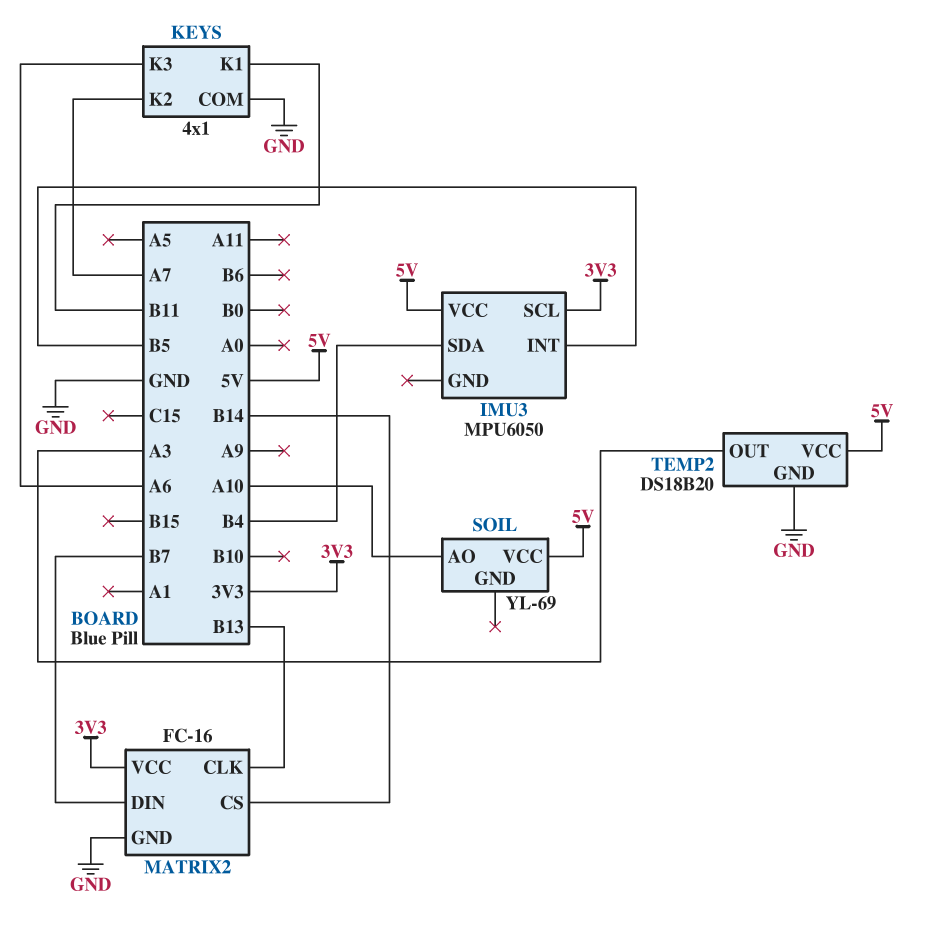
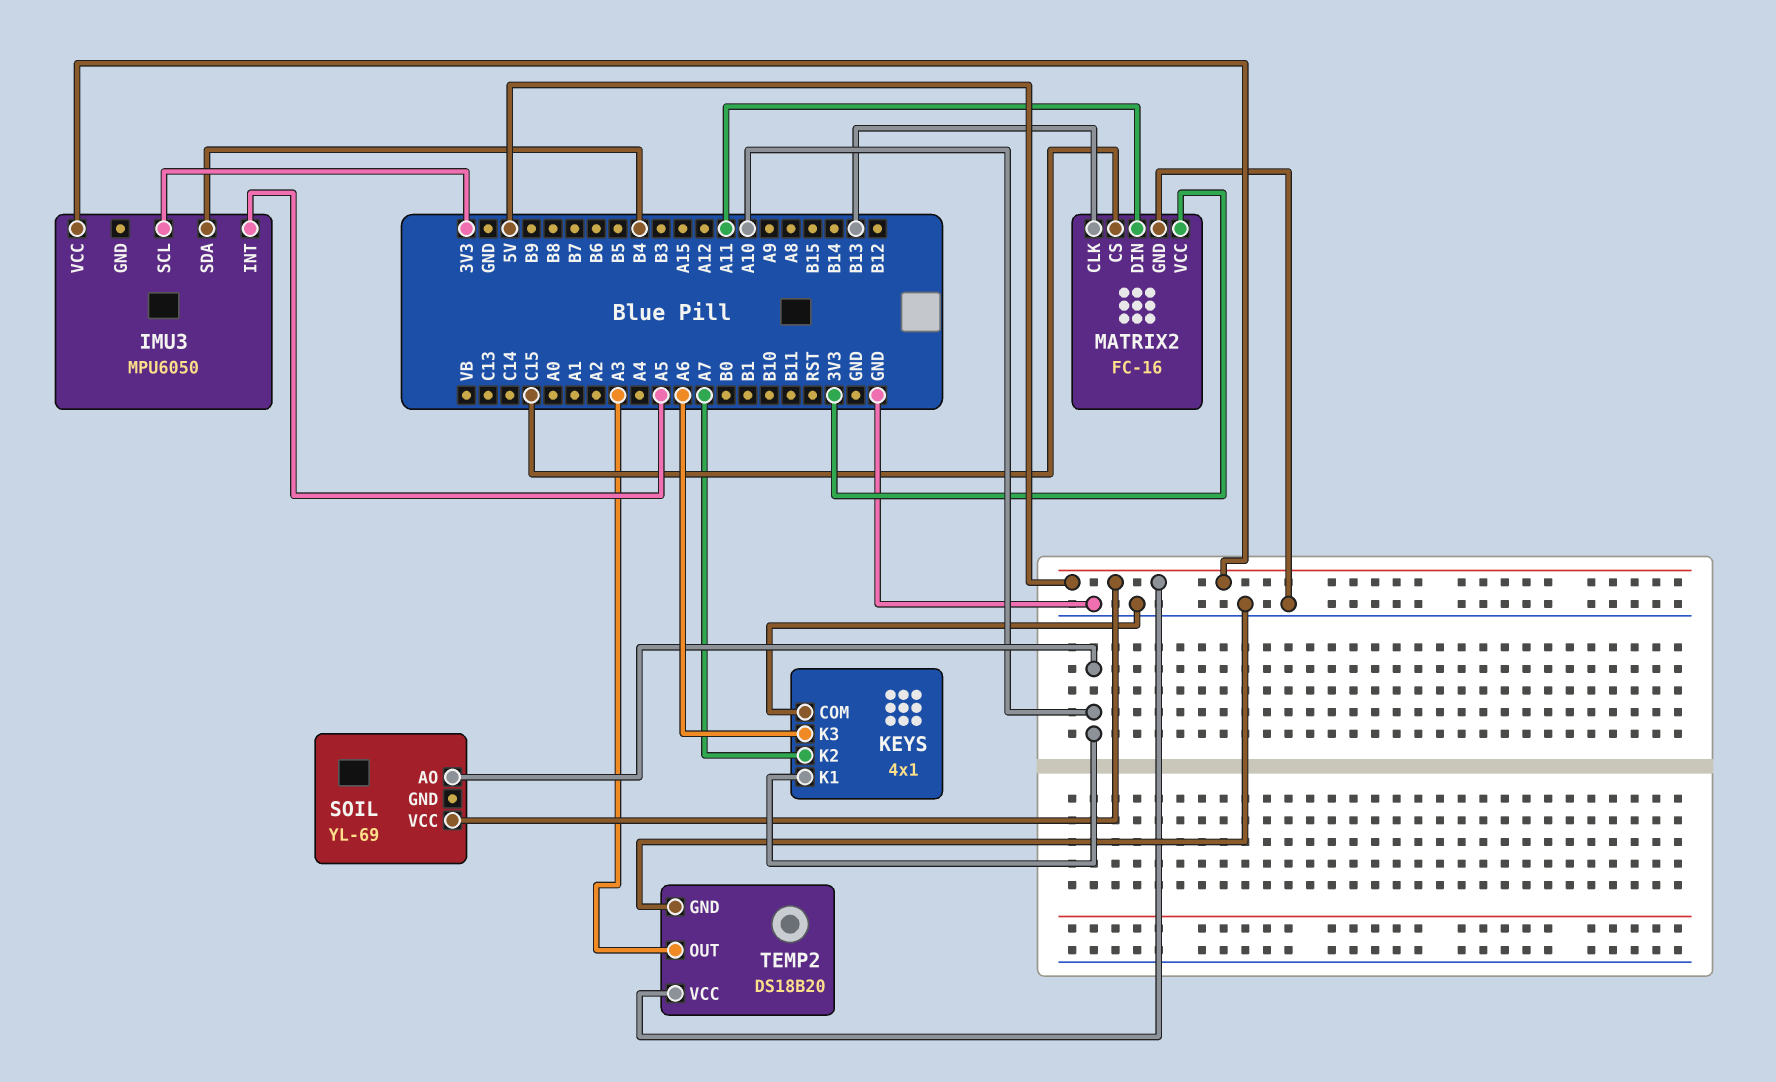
IMU3 pin INT: B5 -> A5
KEYS pin K1: B11 -> A10
MATRIX2 pin CS: B14 -> C15
MATRIX2 pin DIN: B7 -> A11

